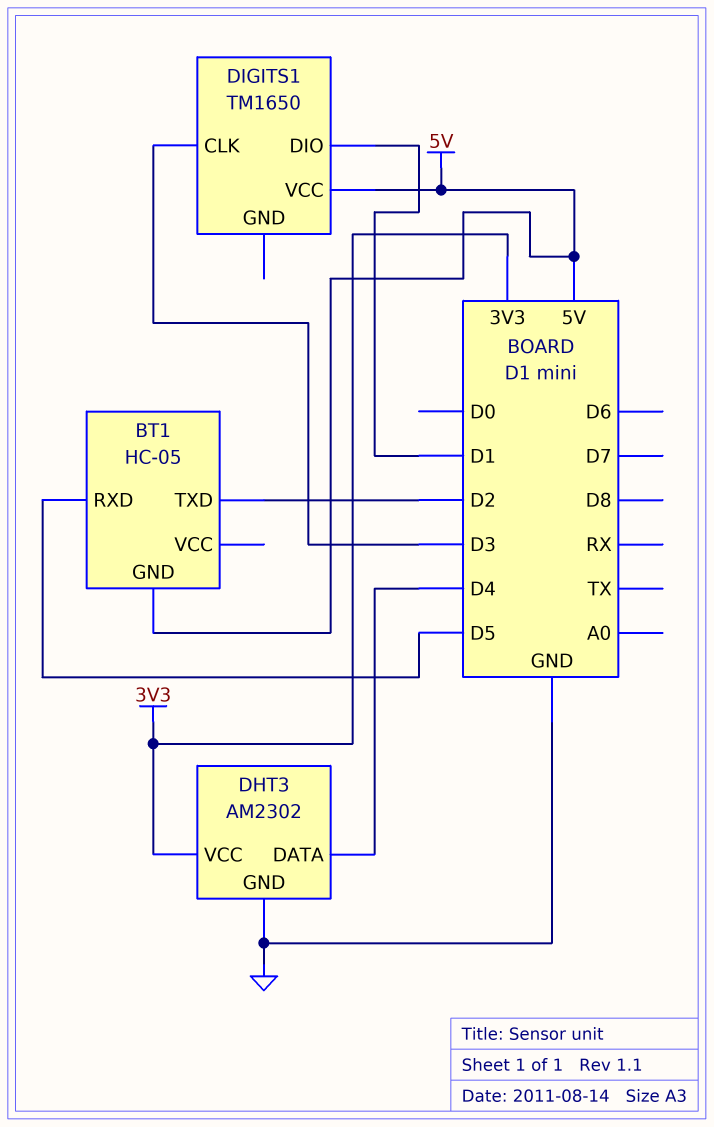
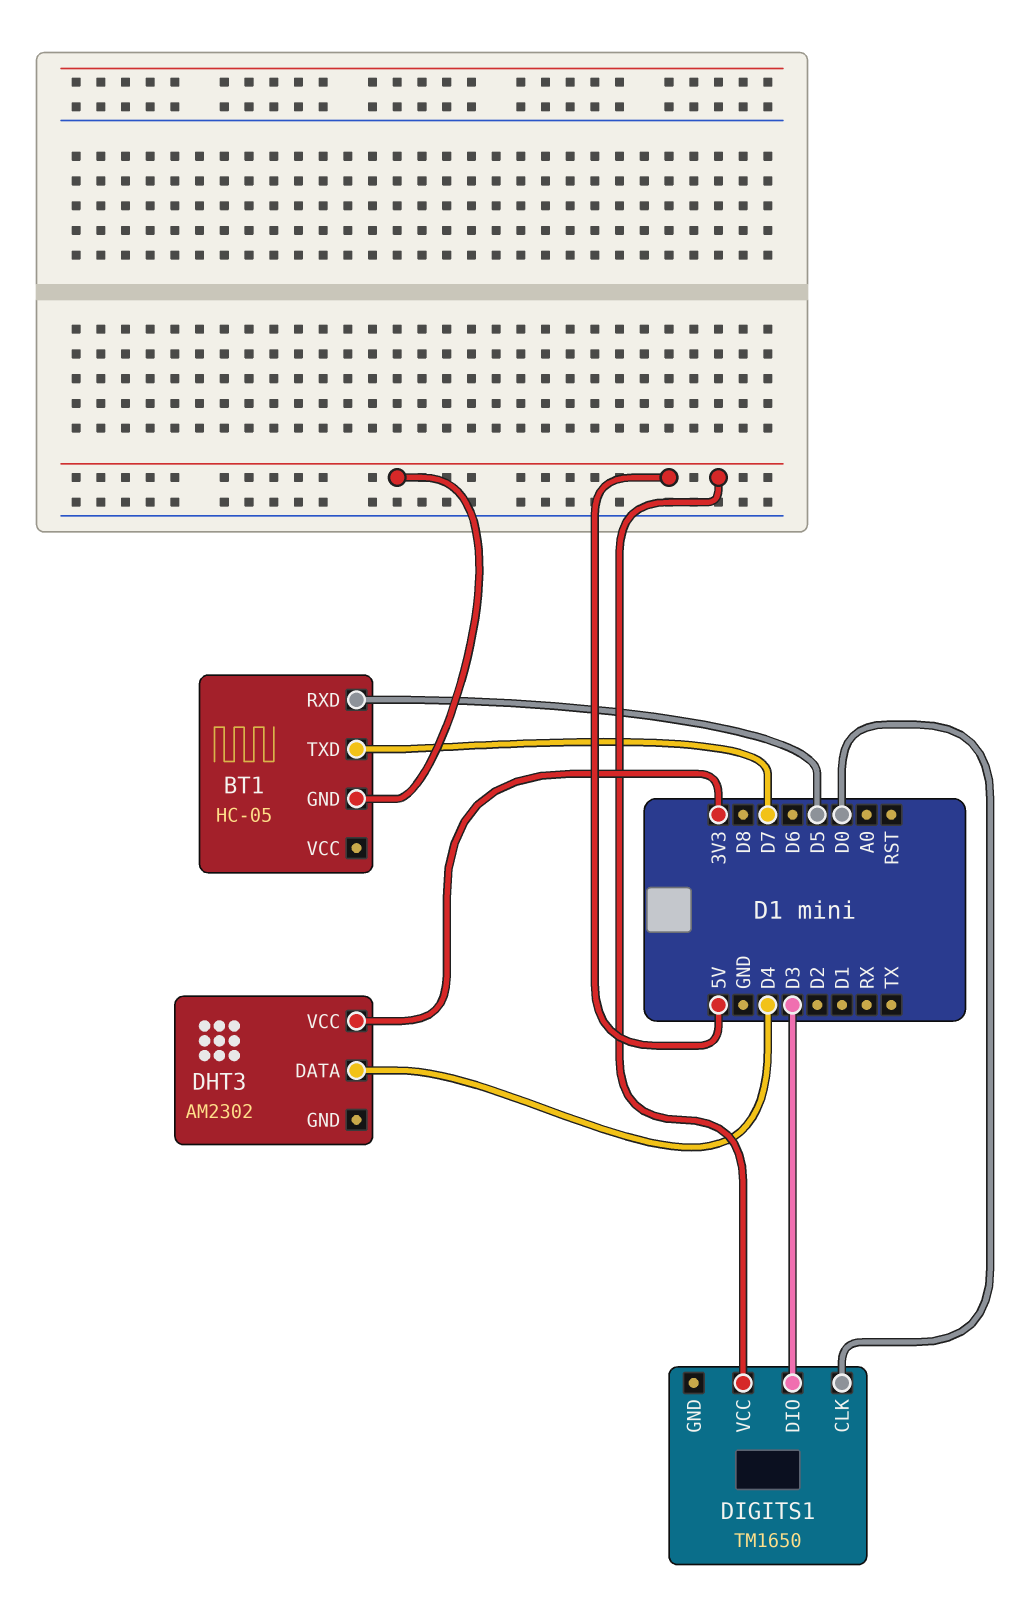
BT1 pin TXD: D2 -> D7
DHT3 pin GND: GND -> none
DIGITS1 pin CLK: D3 -> D0
DIGITS1 pin DIO: D1 -> D3

